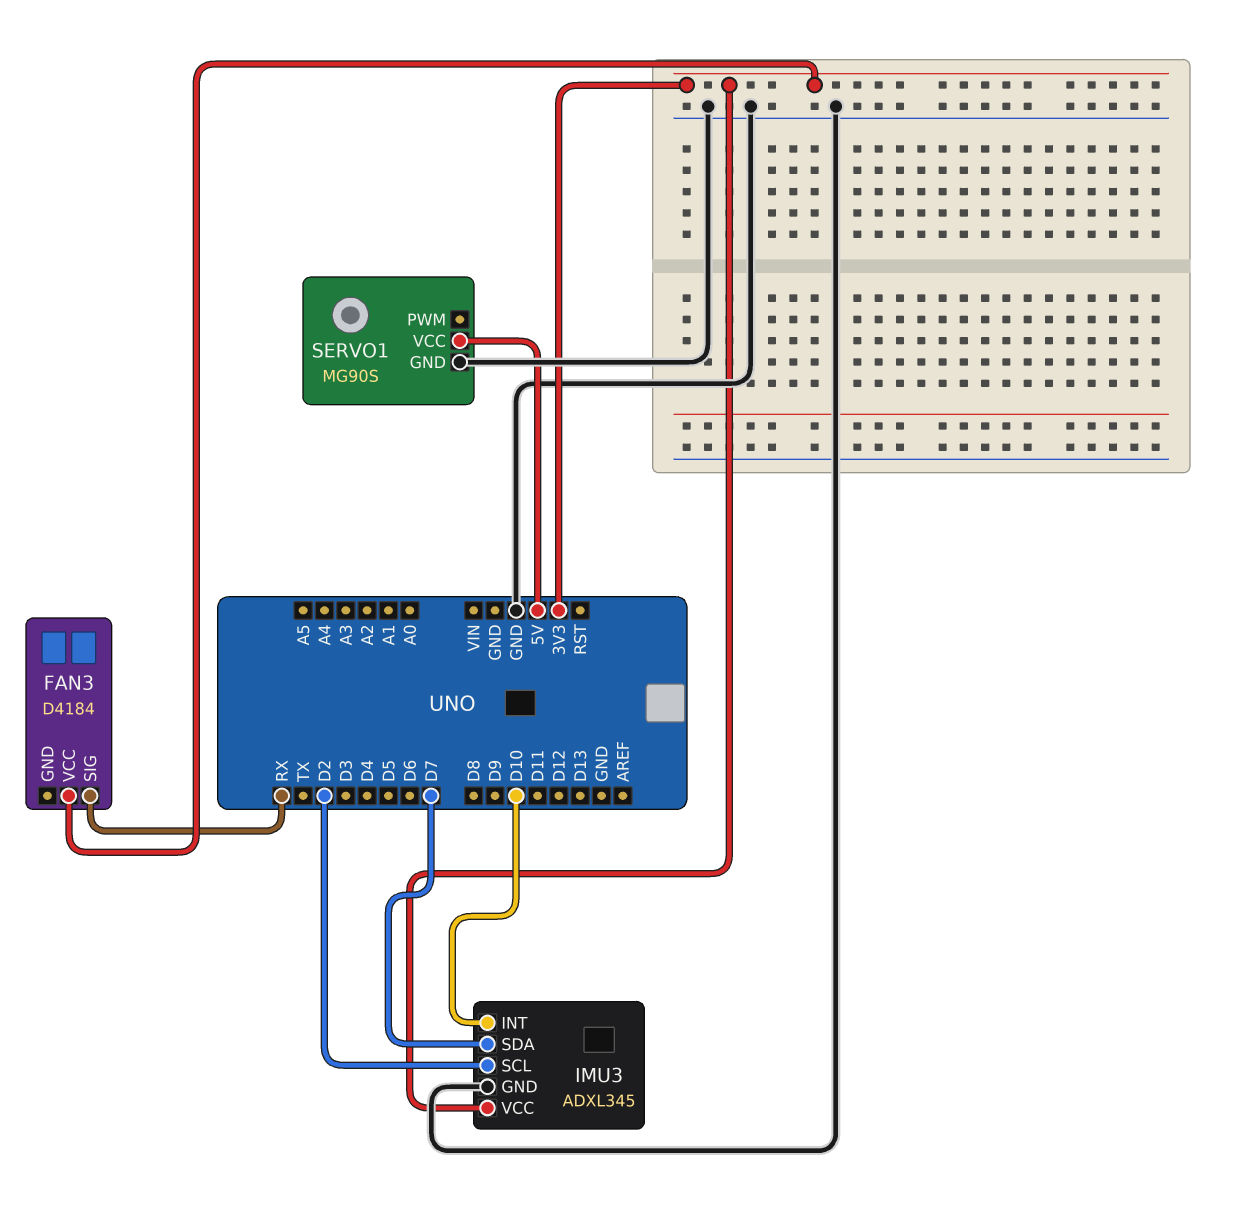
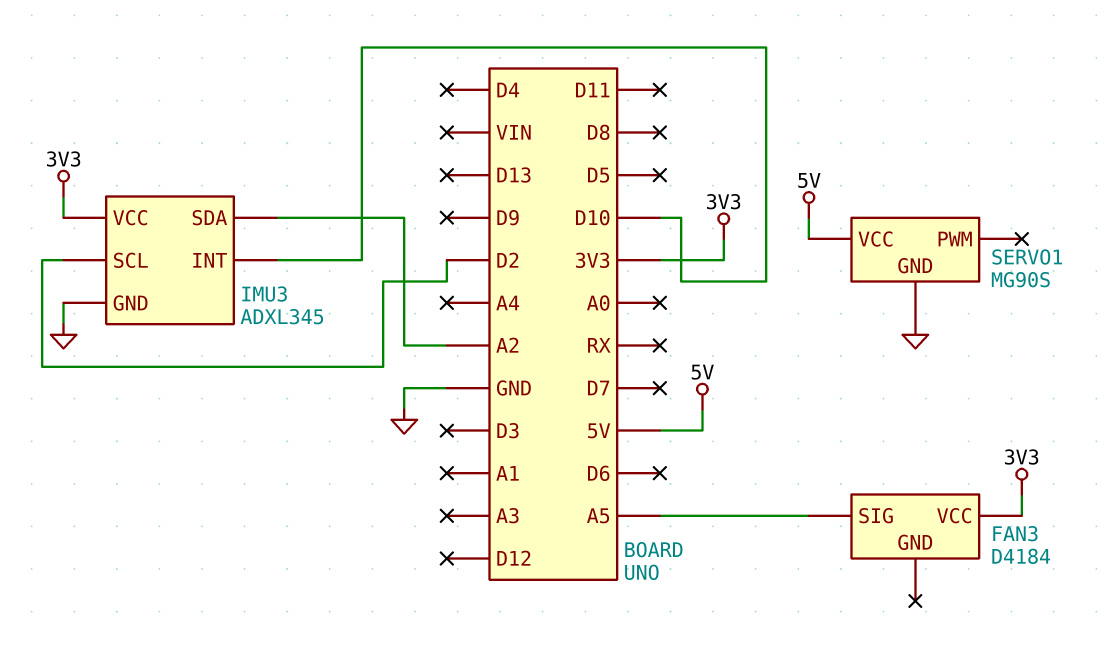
FAN3 pin SIG: RX -> A5
IMU3 pin SDA: D7 -> A2

